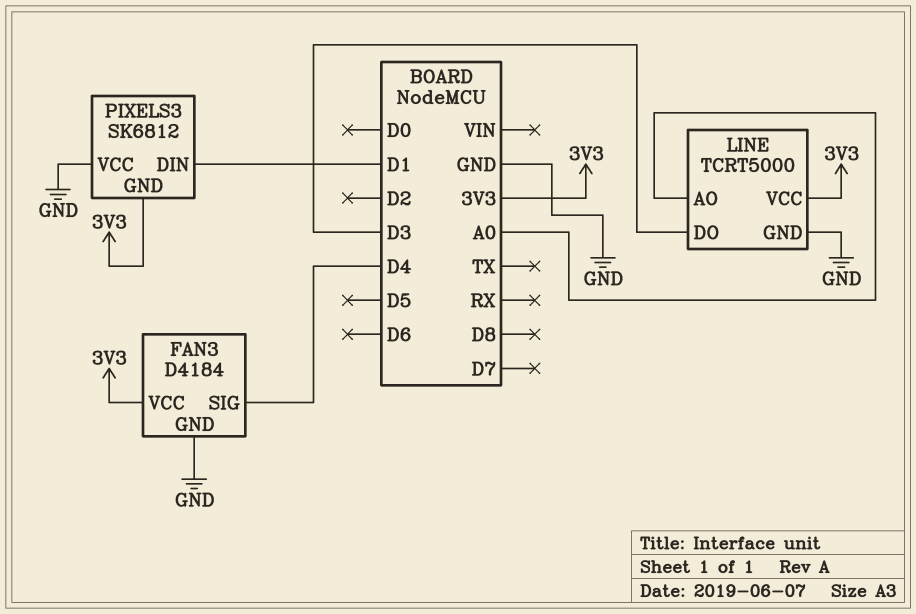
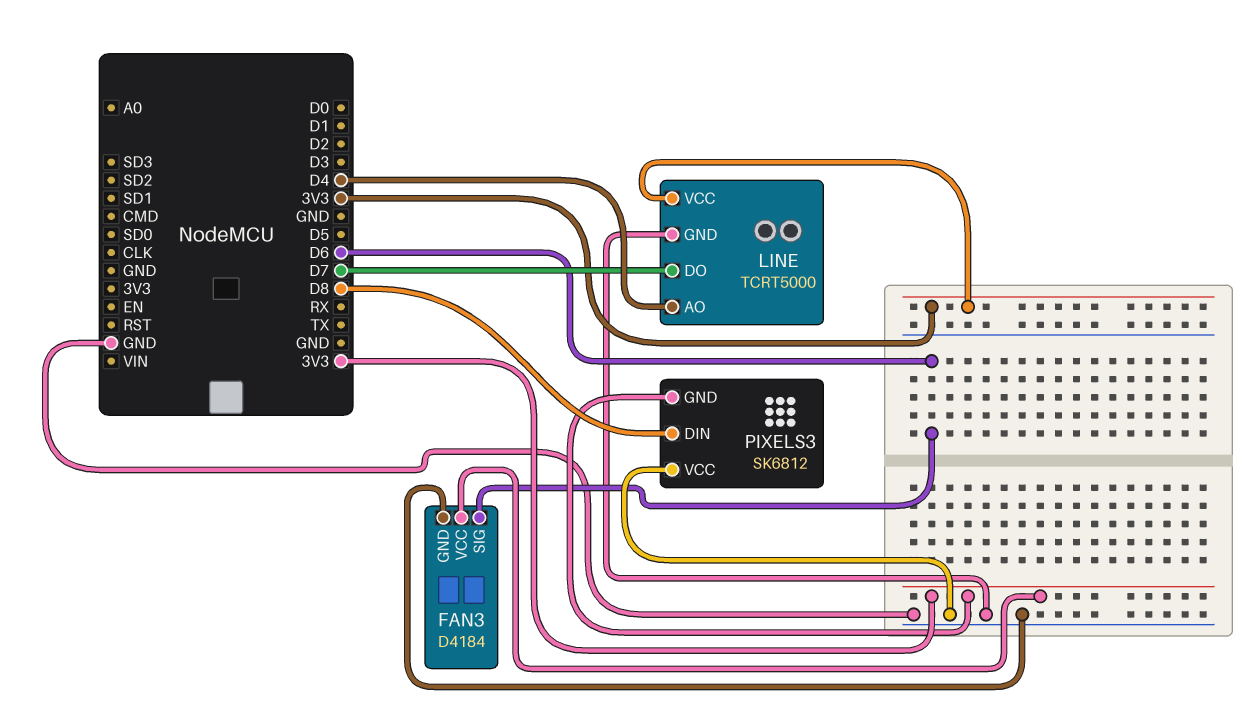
FAN3 pin SIG: D4 -> D6
LINE pin AO: A0 -> D4
LINE pin DO: D3 -> D7
PIXELS3 pin DIN: D1 -> D8

